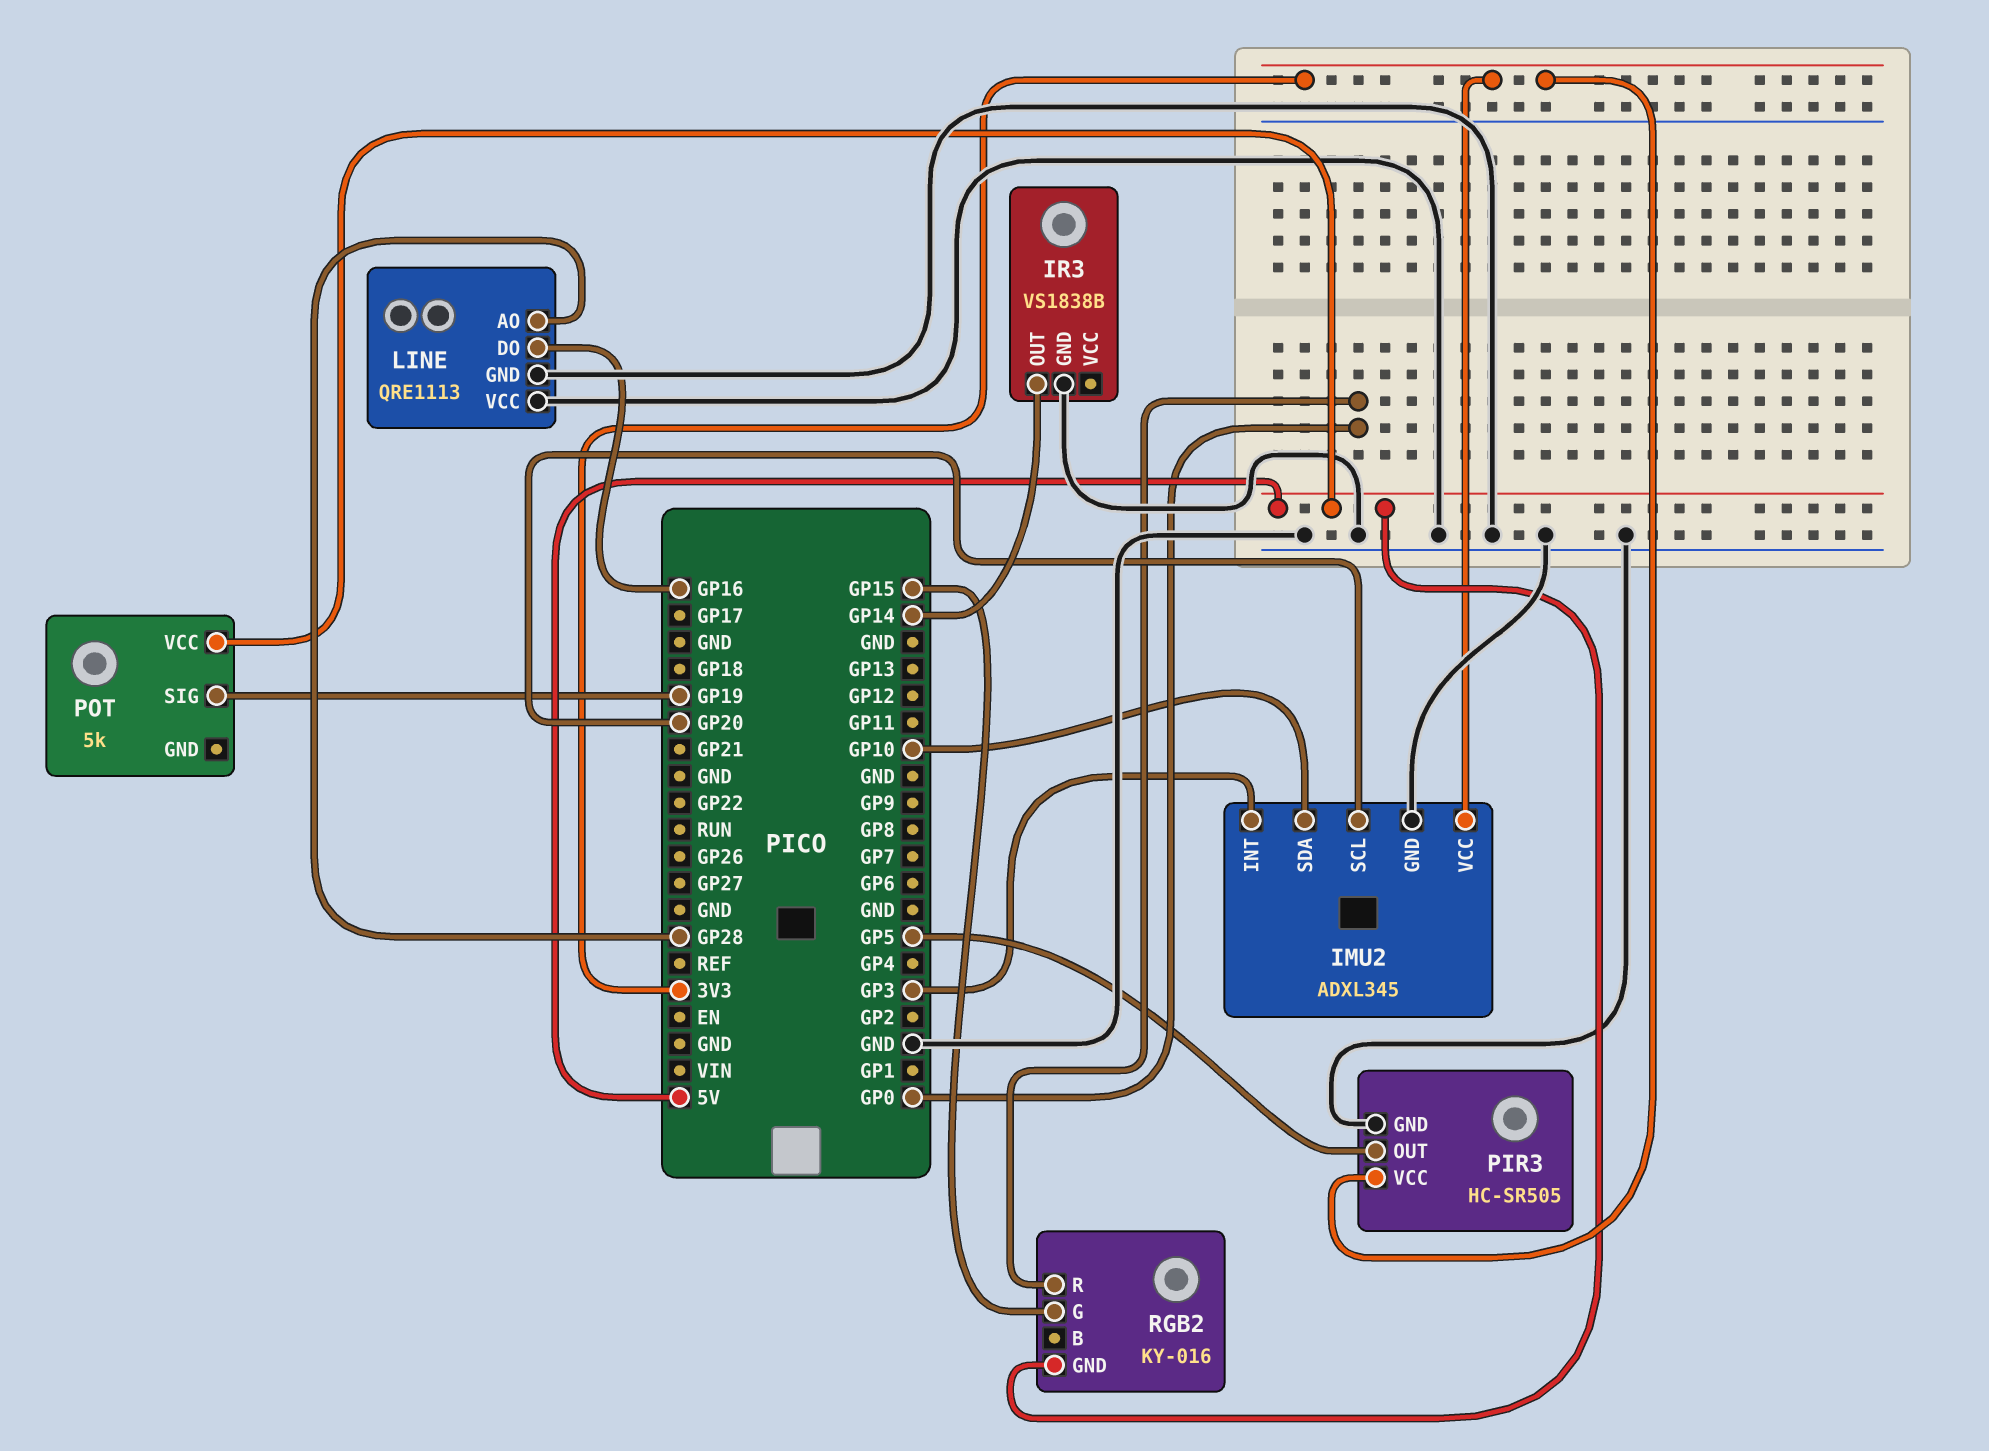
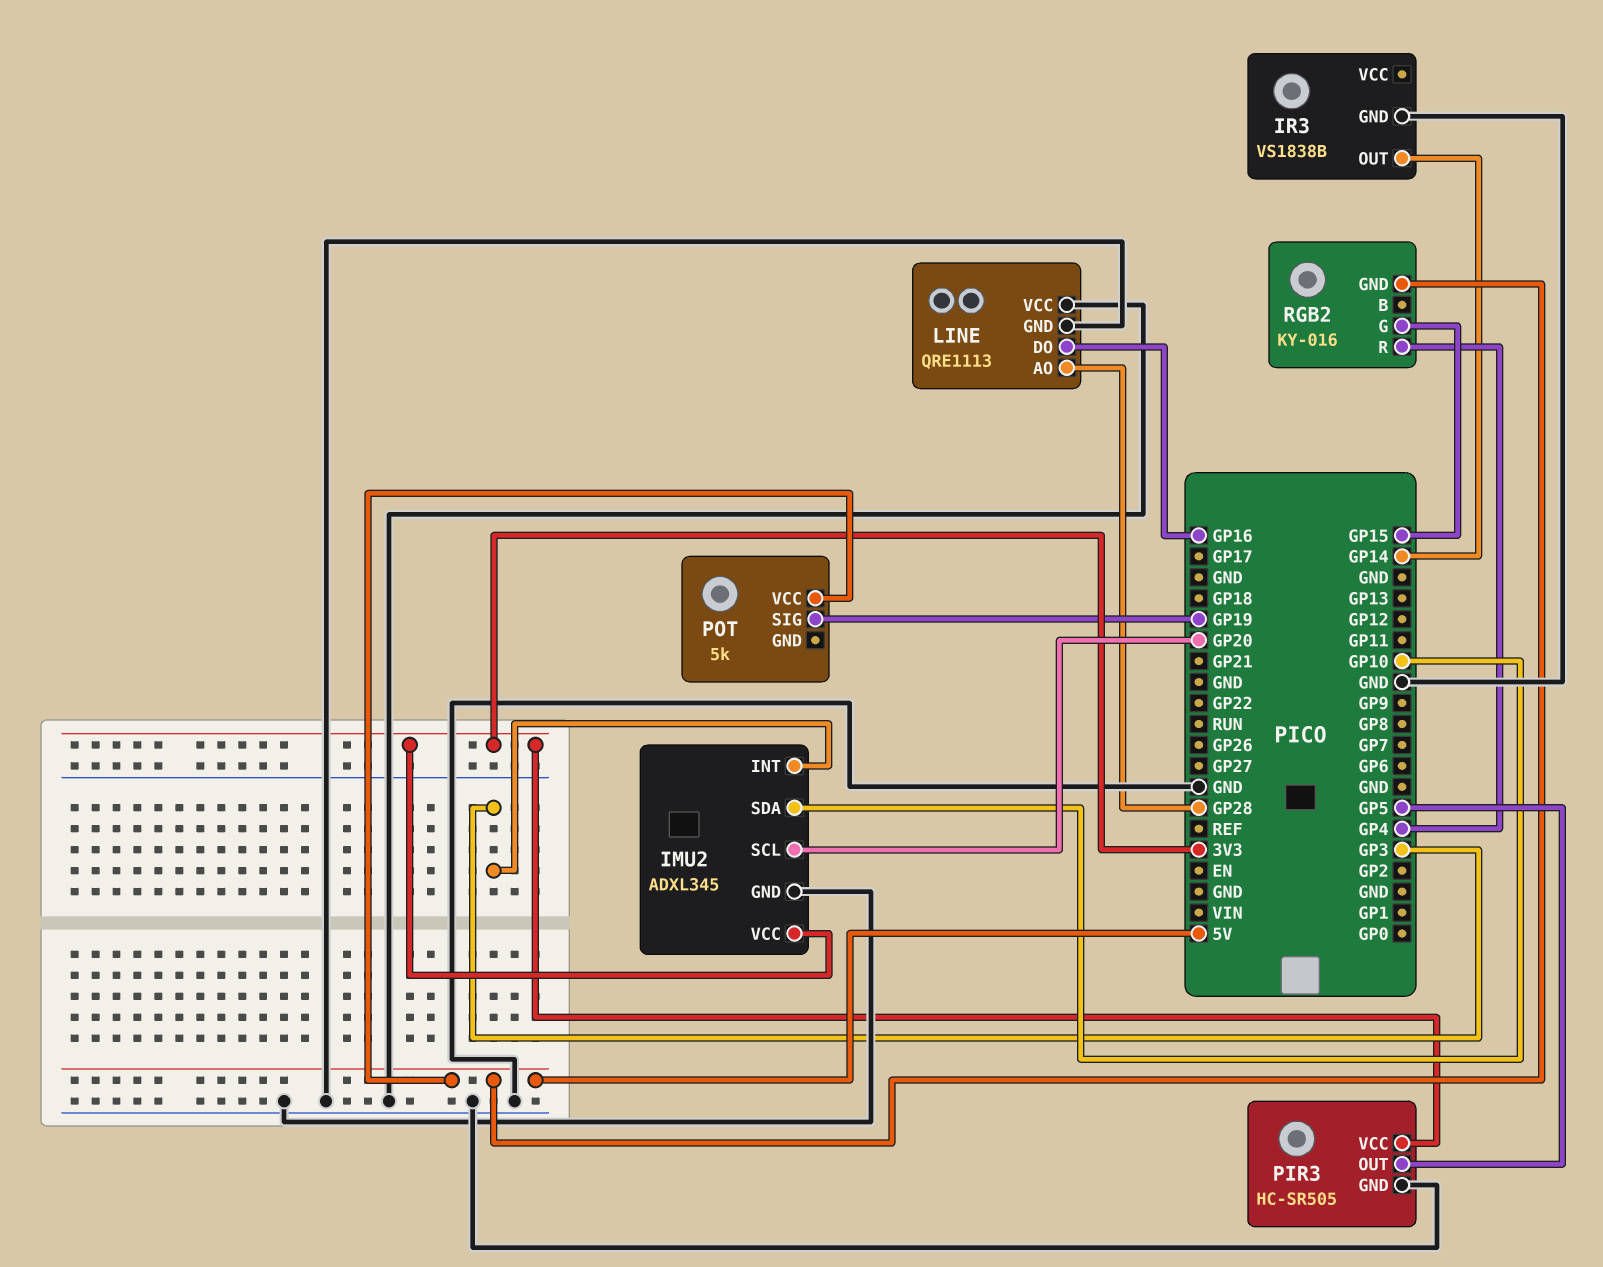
RGB2 pin R: GP0 -> GP4

